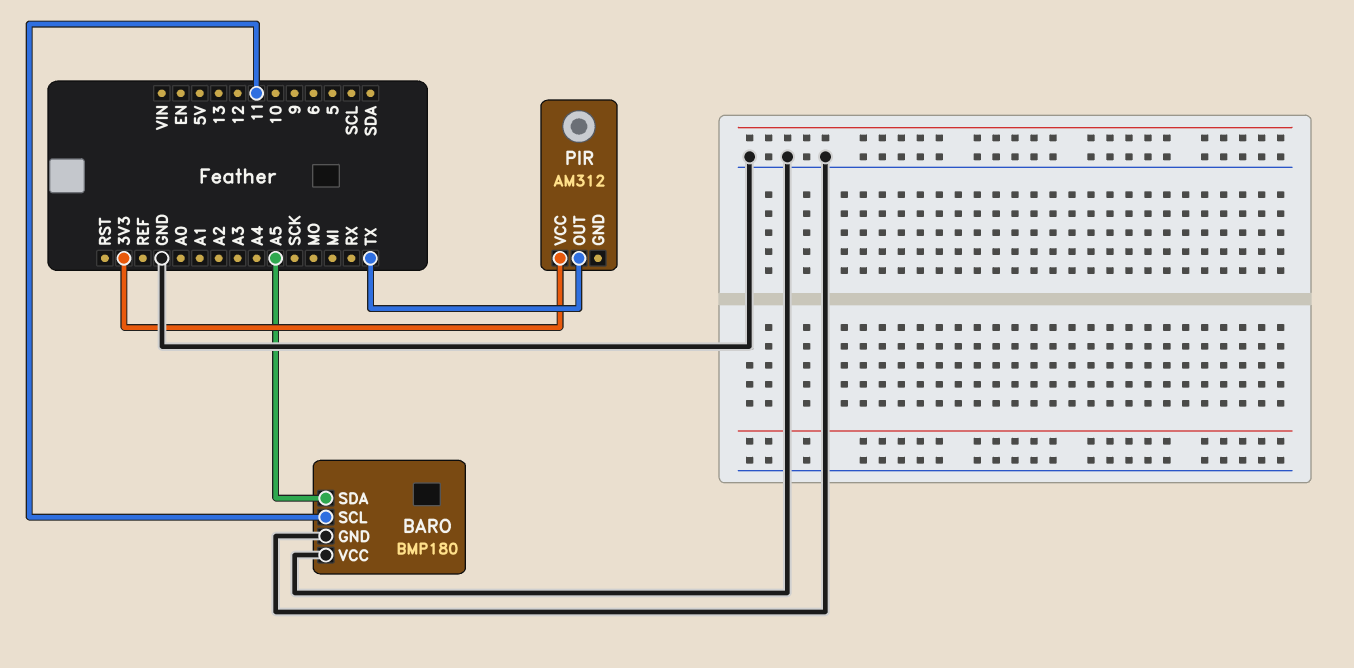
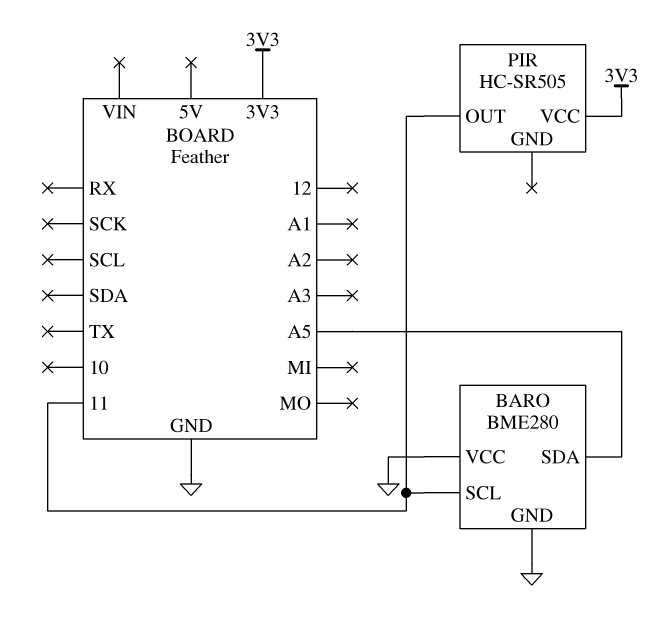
BARO: BMP180 -> BME280
PIR: AM312 -> HC-SR505
PIR pin OUT: TX -> 11

